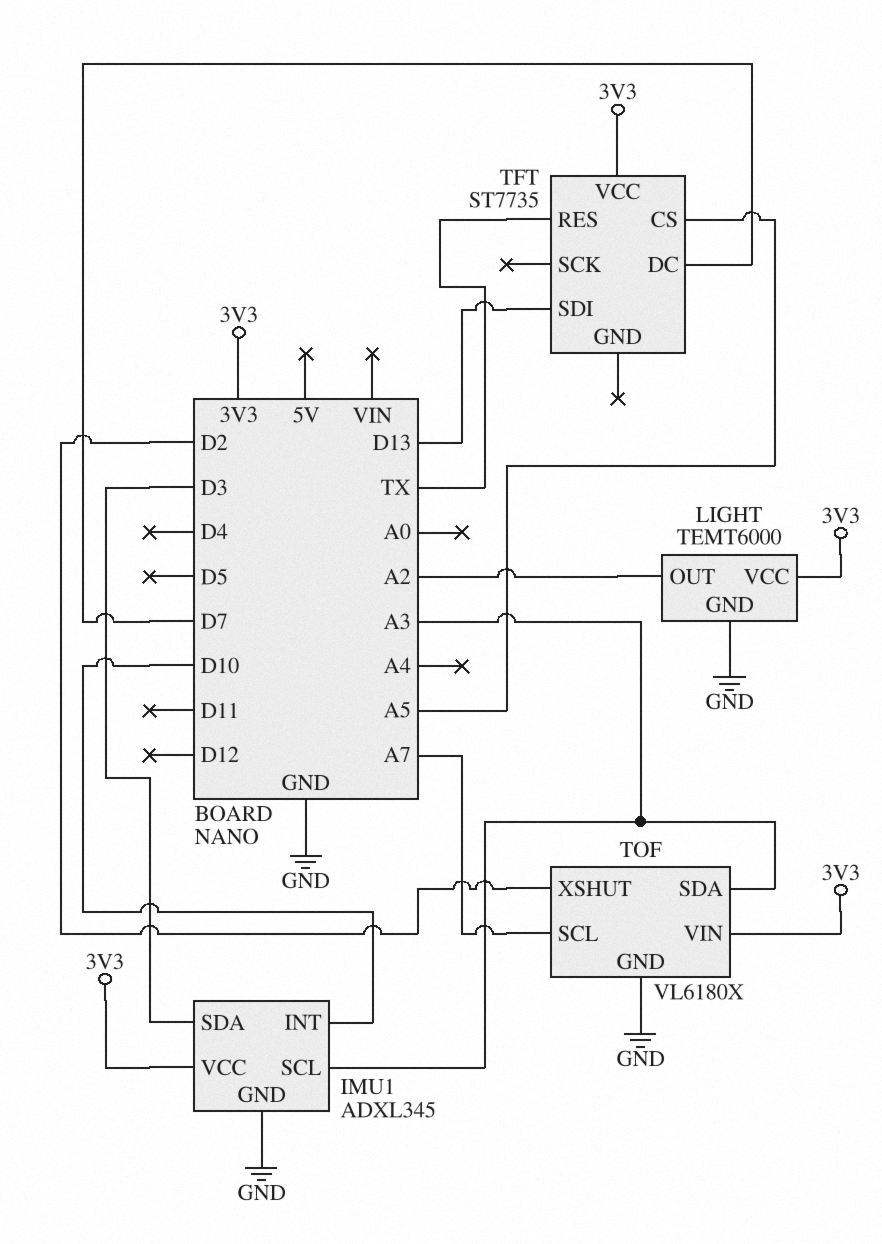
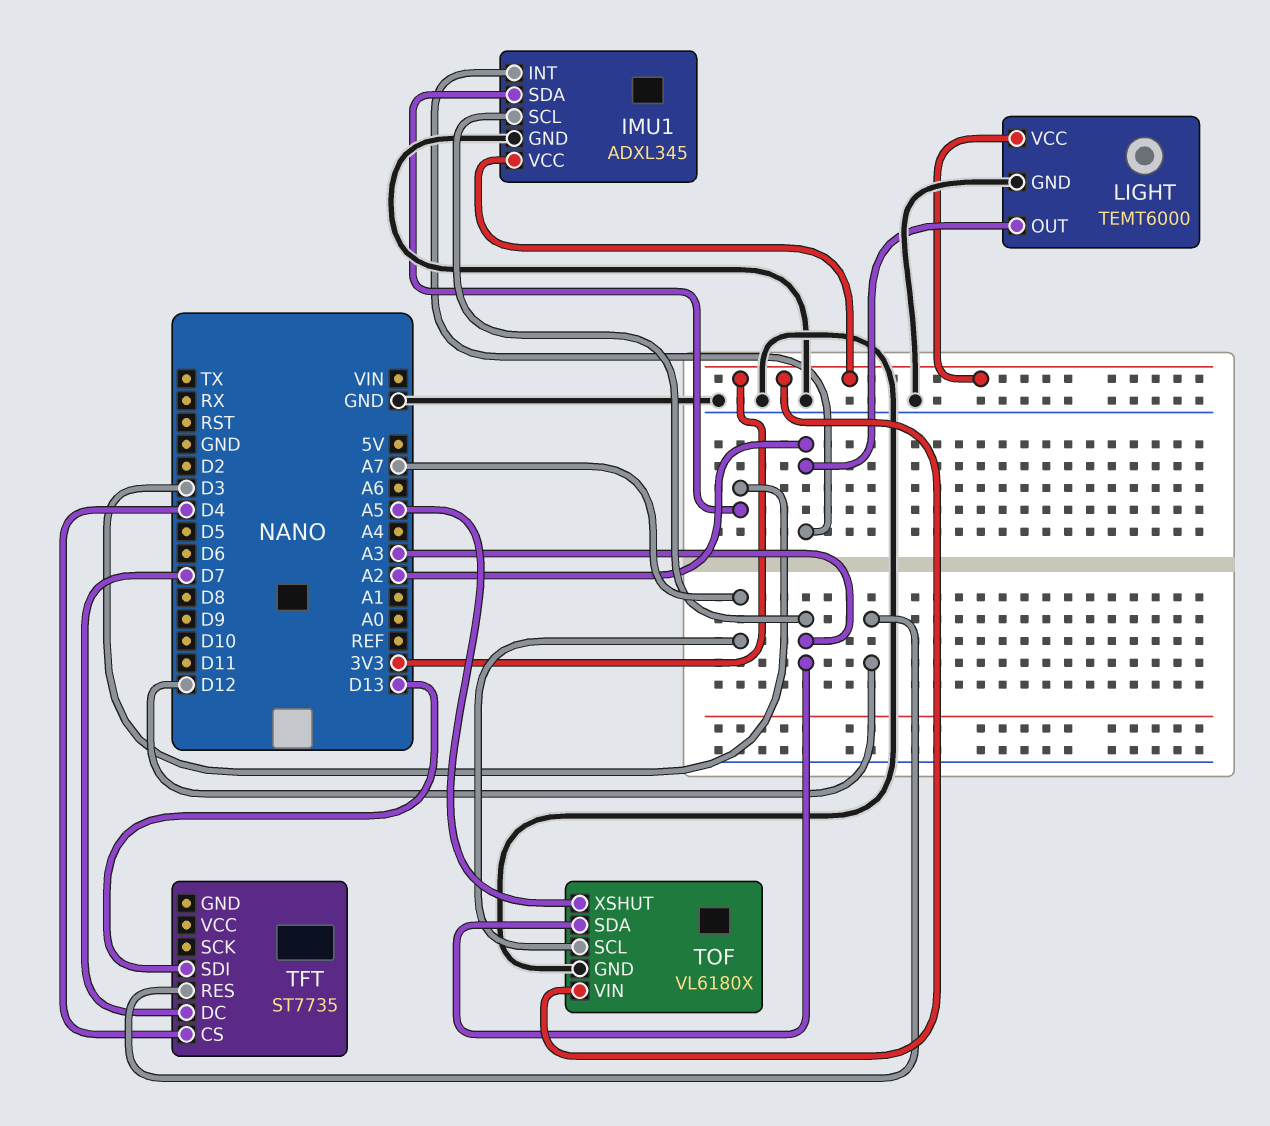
IMU1 pin INT: D10 -> A2
TFT pin CS: A5 -> D4
TFT pin RES: TX -> D12
TFT pin VCC: 3V3 -> none
TOF pin XSHUT: D2 -> A5

